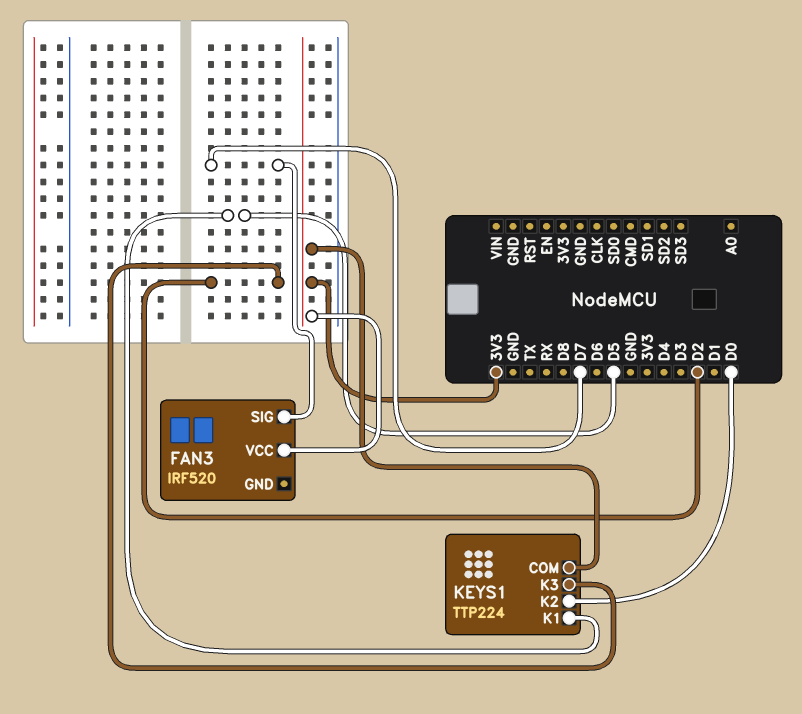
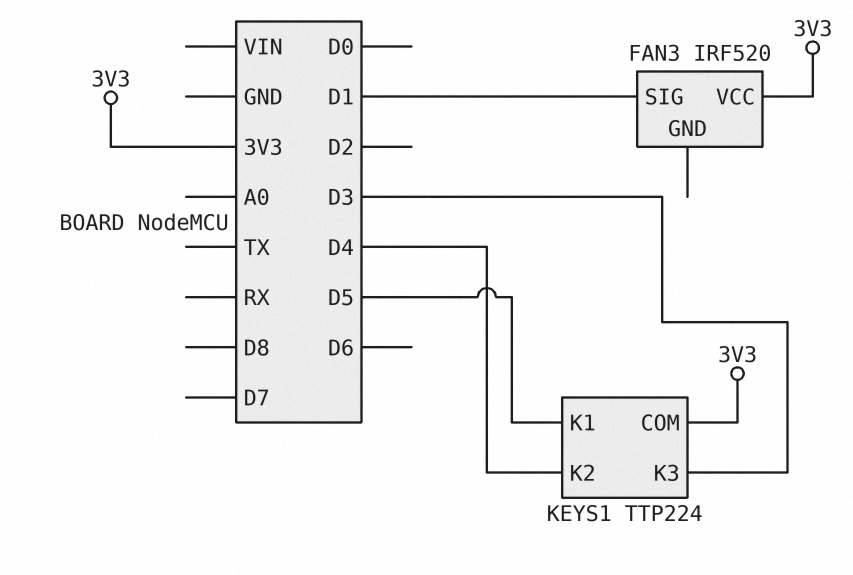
FAN3 pin SIG: D7 -> D1
KEYS1 pin K2: D0 -> D4
KEYS1 pin K3: D2 -> D3

